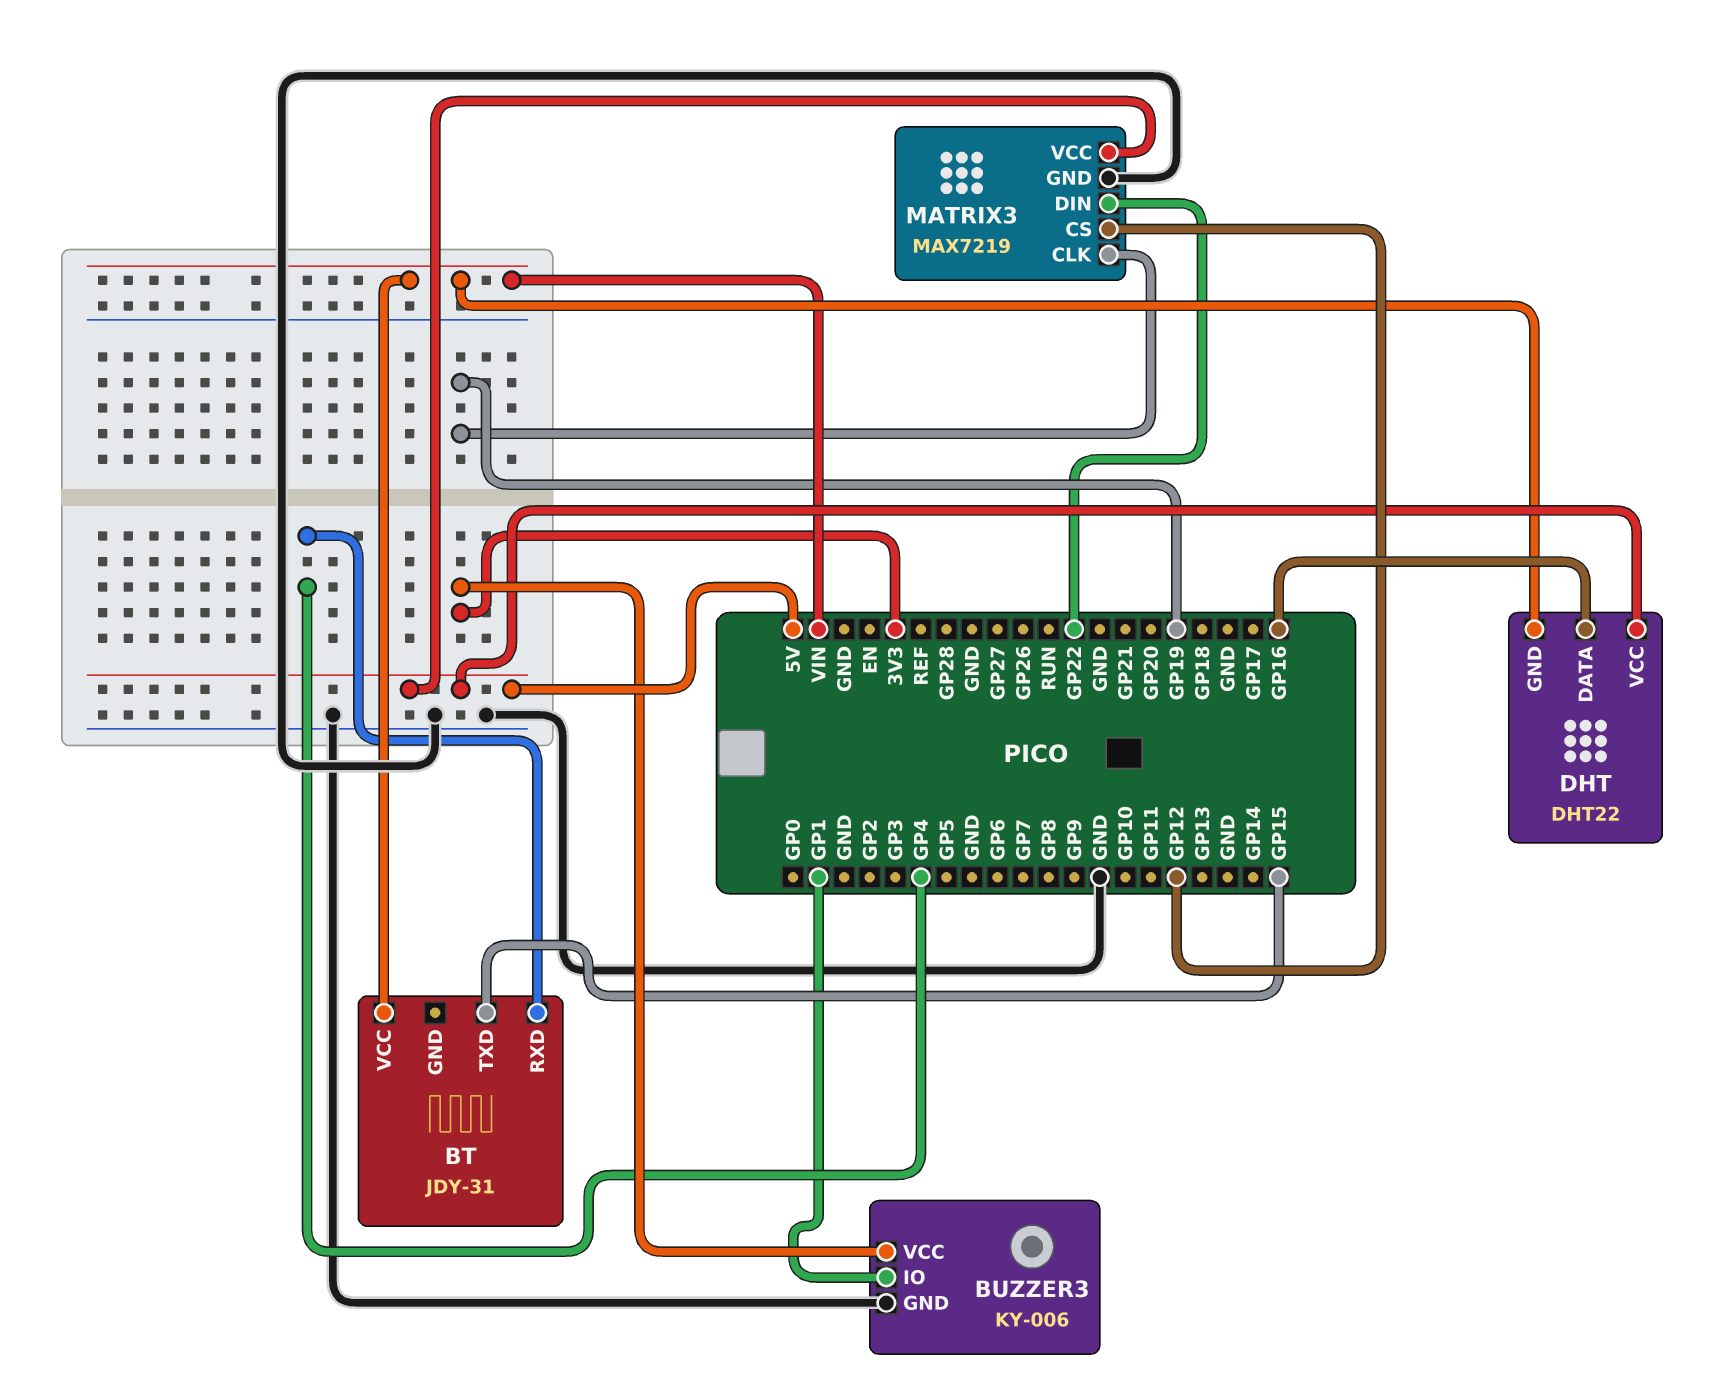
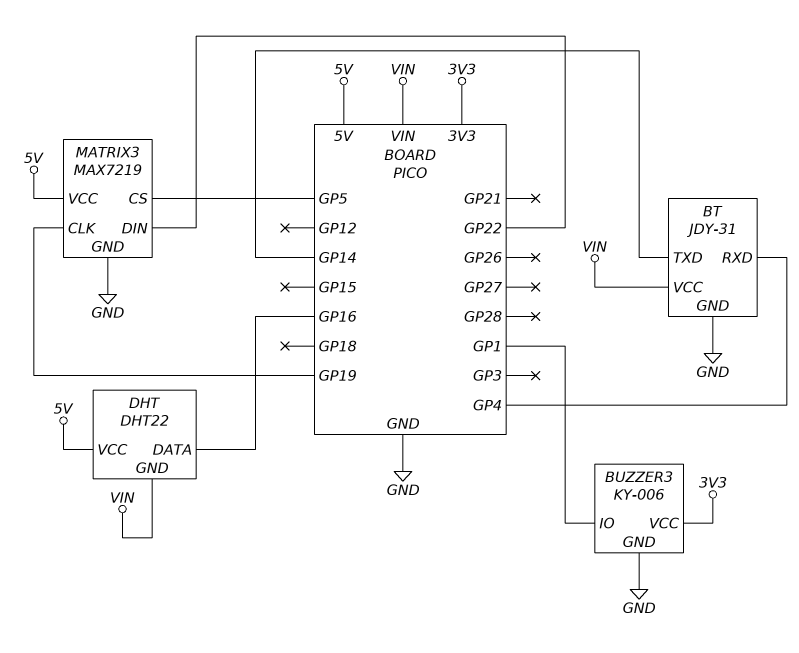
BT pin GND: none -> GND
BT pin TXD: GP15 -> GP14
MATRIX3 pin CS: GP12 -> GP5

